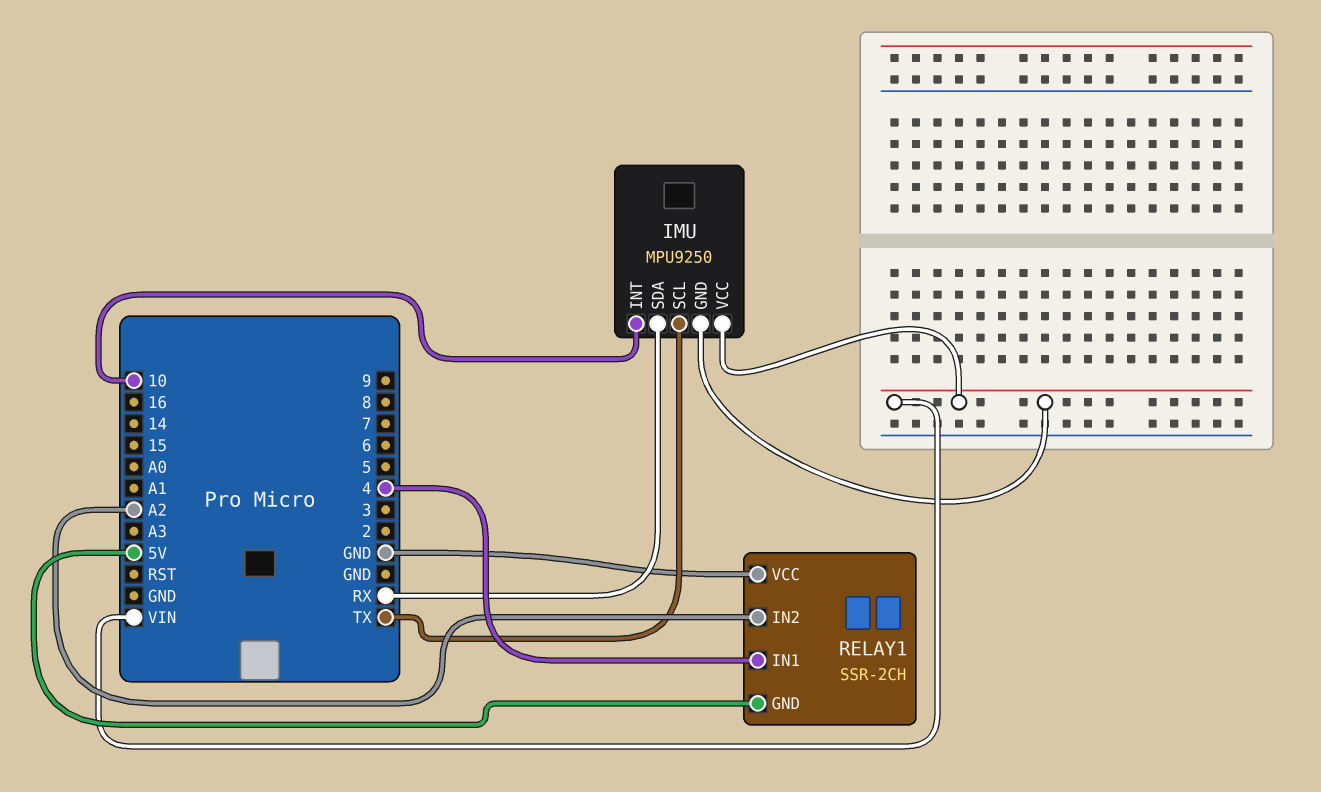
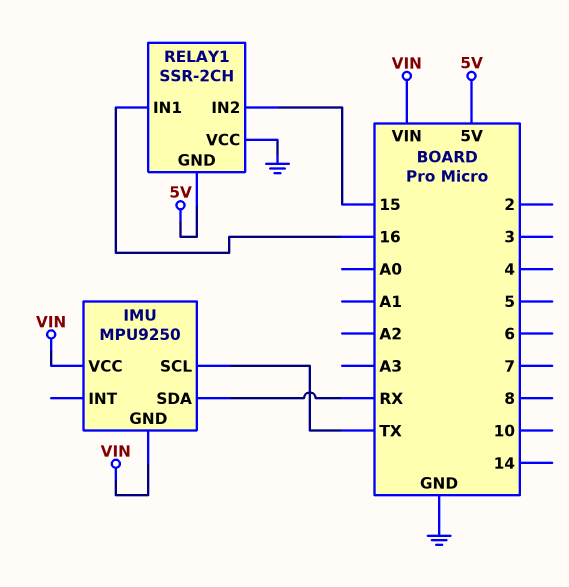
IMU pin INT: 10 -> none
RELAY1 pin IN1: 4 -> 16
RELAY1 pin IN2: A2 -> 15

